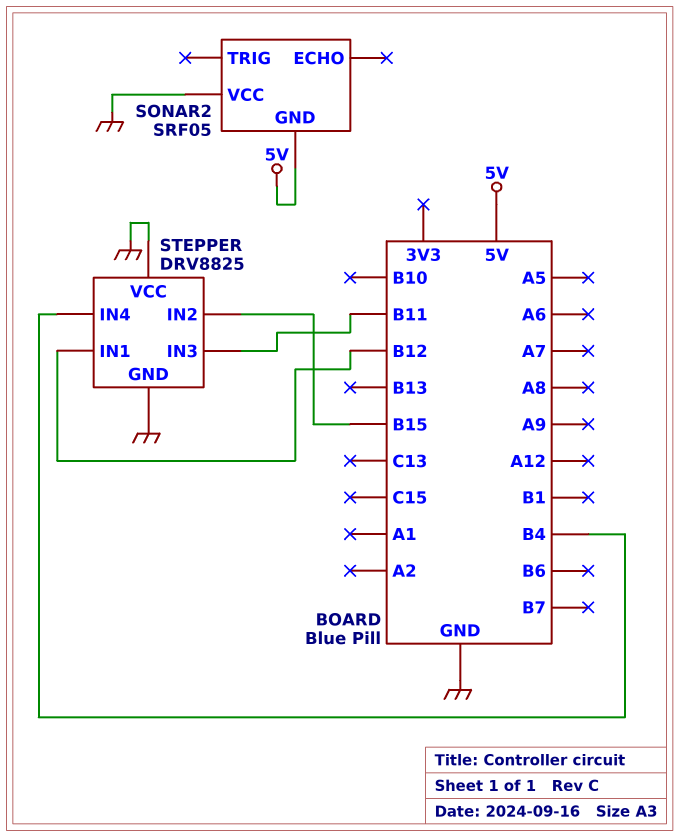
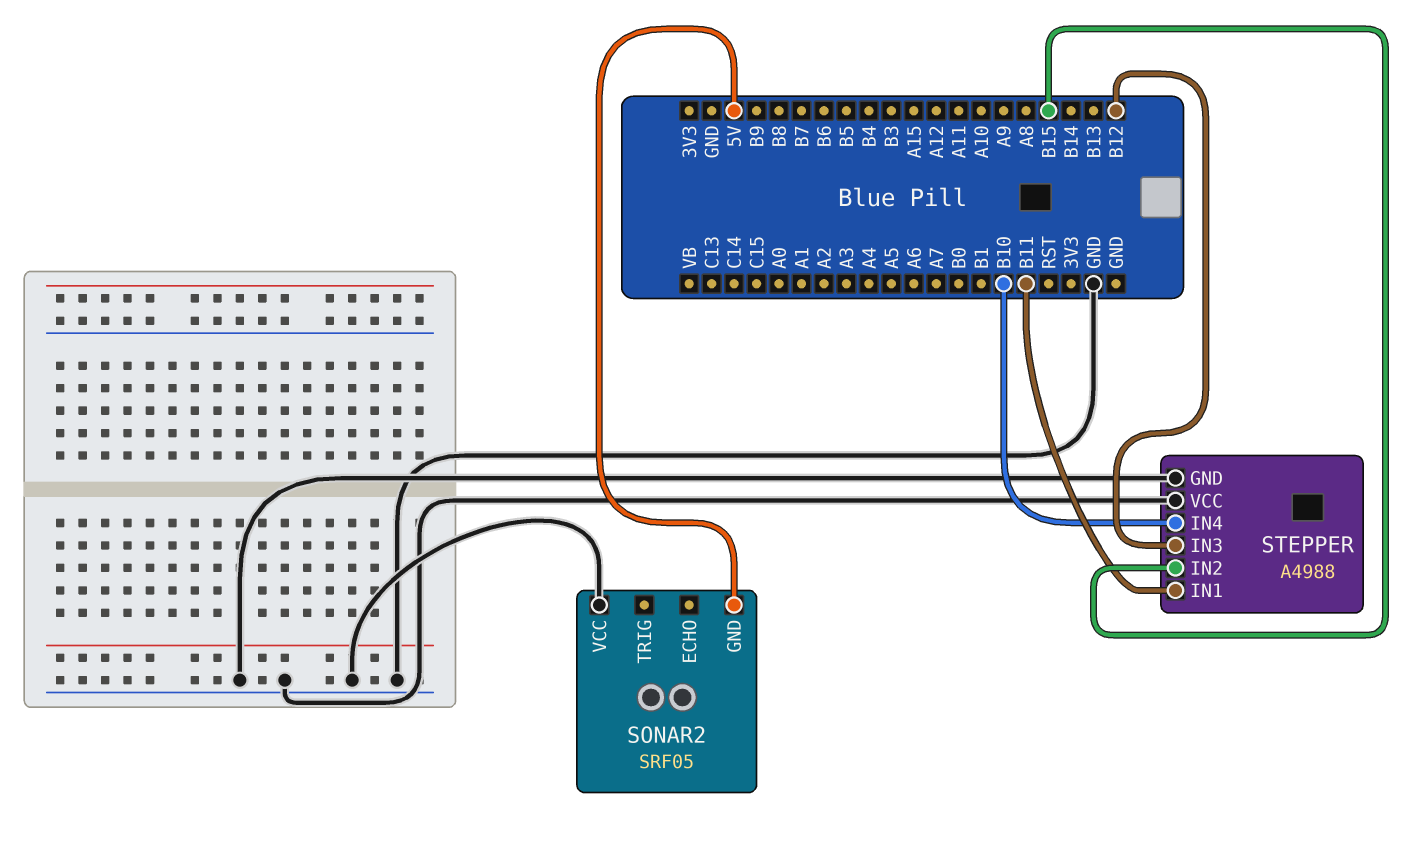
STEPPER: DRV8825 -> A4988
STEPPER pin IN1: B12 -> B11
STEPPER pin IN3: B11 -> B12
STEPPER pin IN4: B4 -> B10

